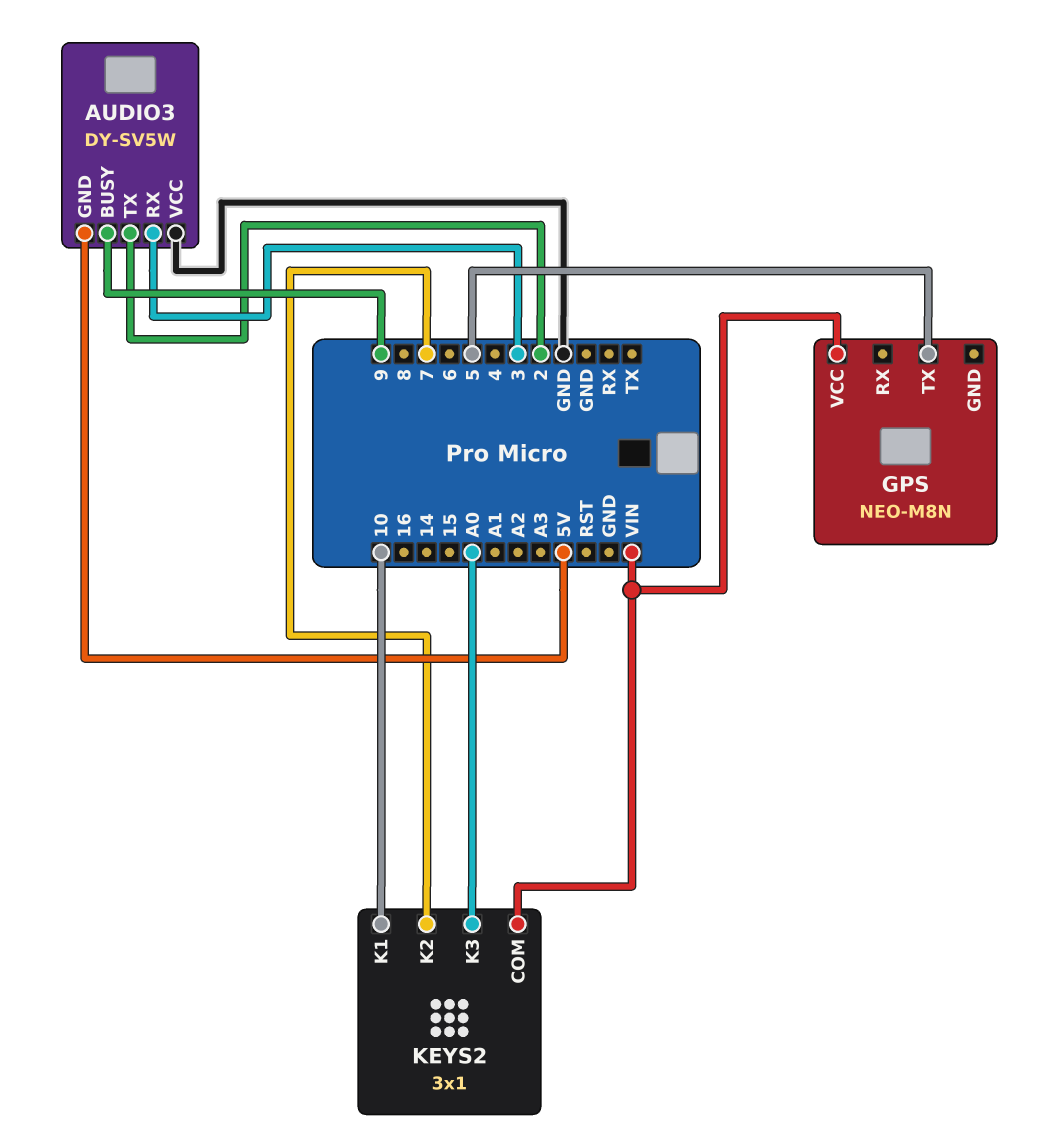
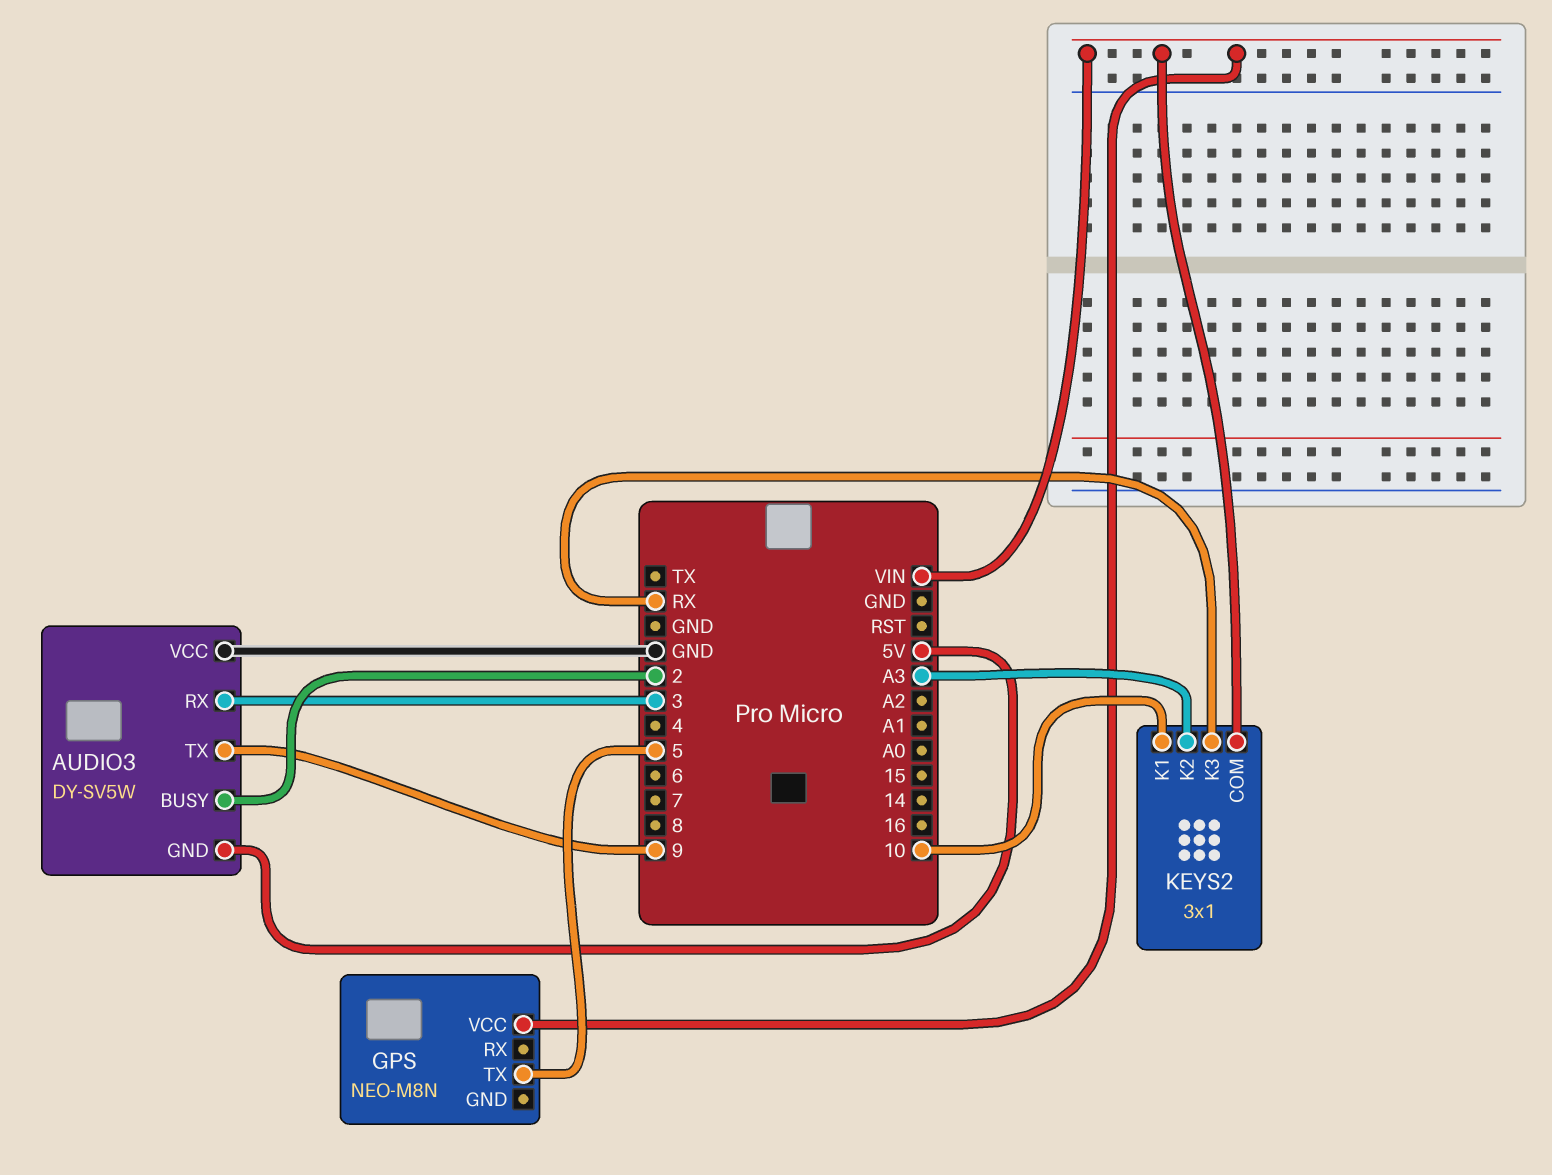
AUDIO3 pin BUSY: 9 -> 2
AUDIO3 pin TX: 2 -> 9
KEYS2 pin K2: 7 -> A3
KEYS2 pin K3: A0 -> RX

